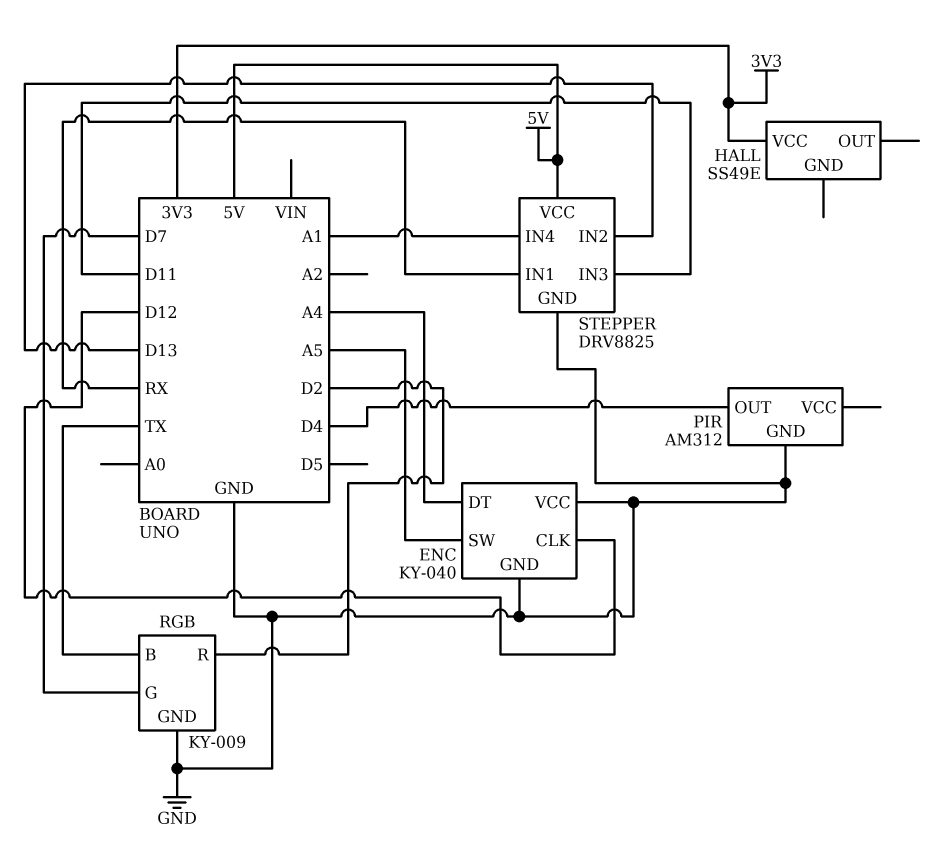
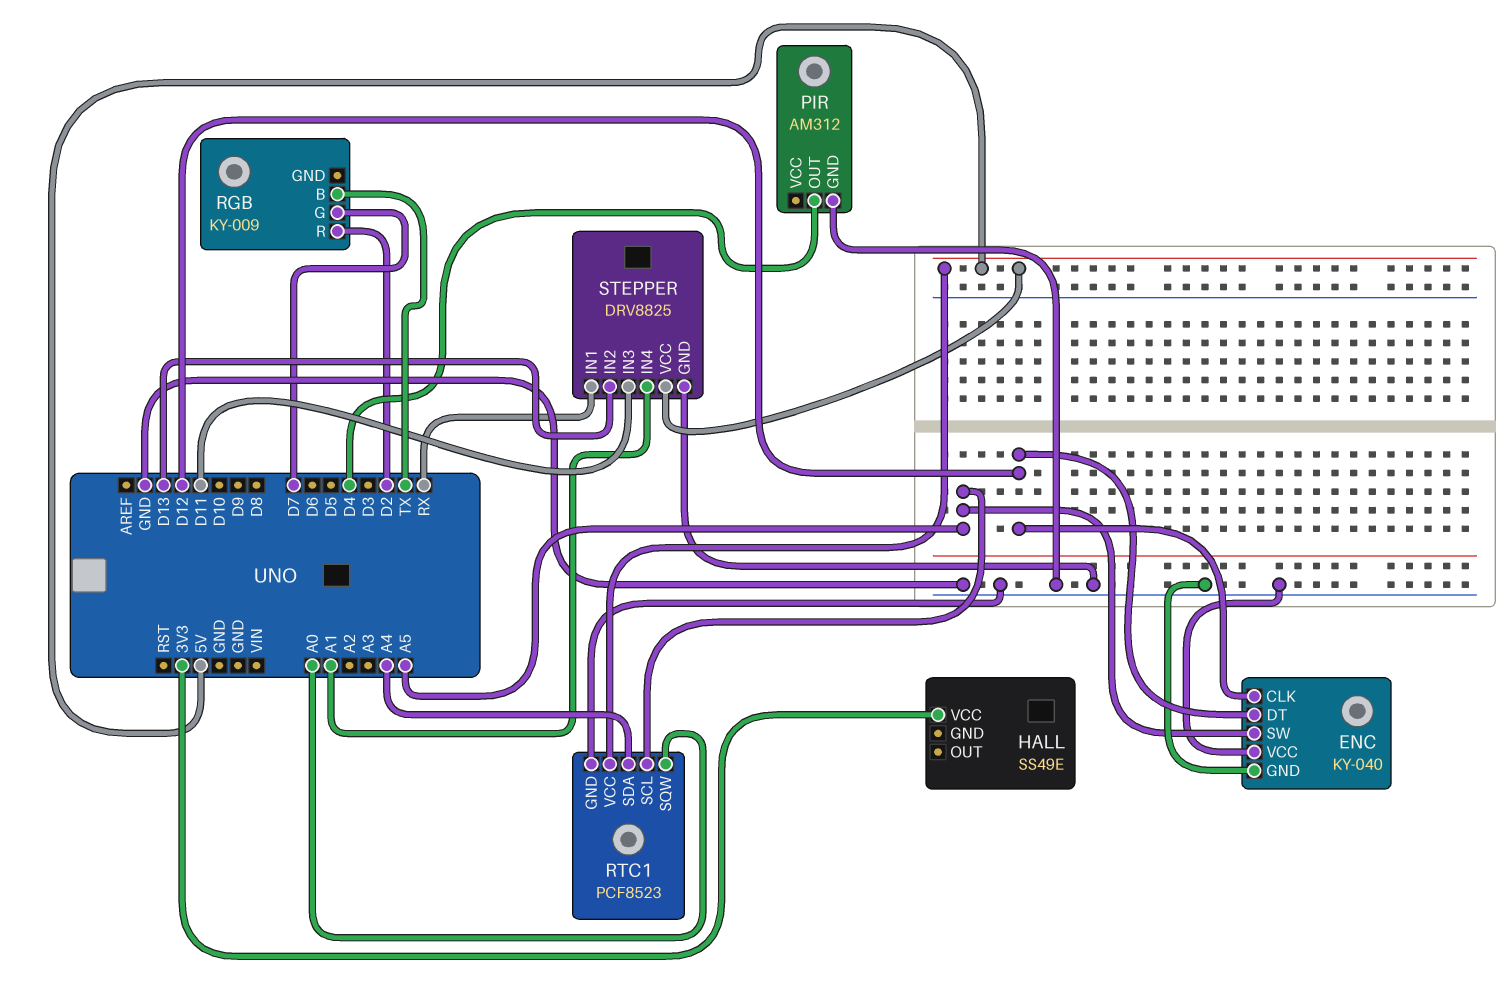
ENC pin DT: A4 -> D12
RGB pin GND: GND -> none
RTC1: none -> PCF8523
RTC1 pin GND: none -> GND
RTC1 pin SCL: none -> A5
RTC1 pin SDA: none -> A4
RTC1 pin SQW: none -> A0
RTC1 pin VCC: none -> 5V

